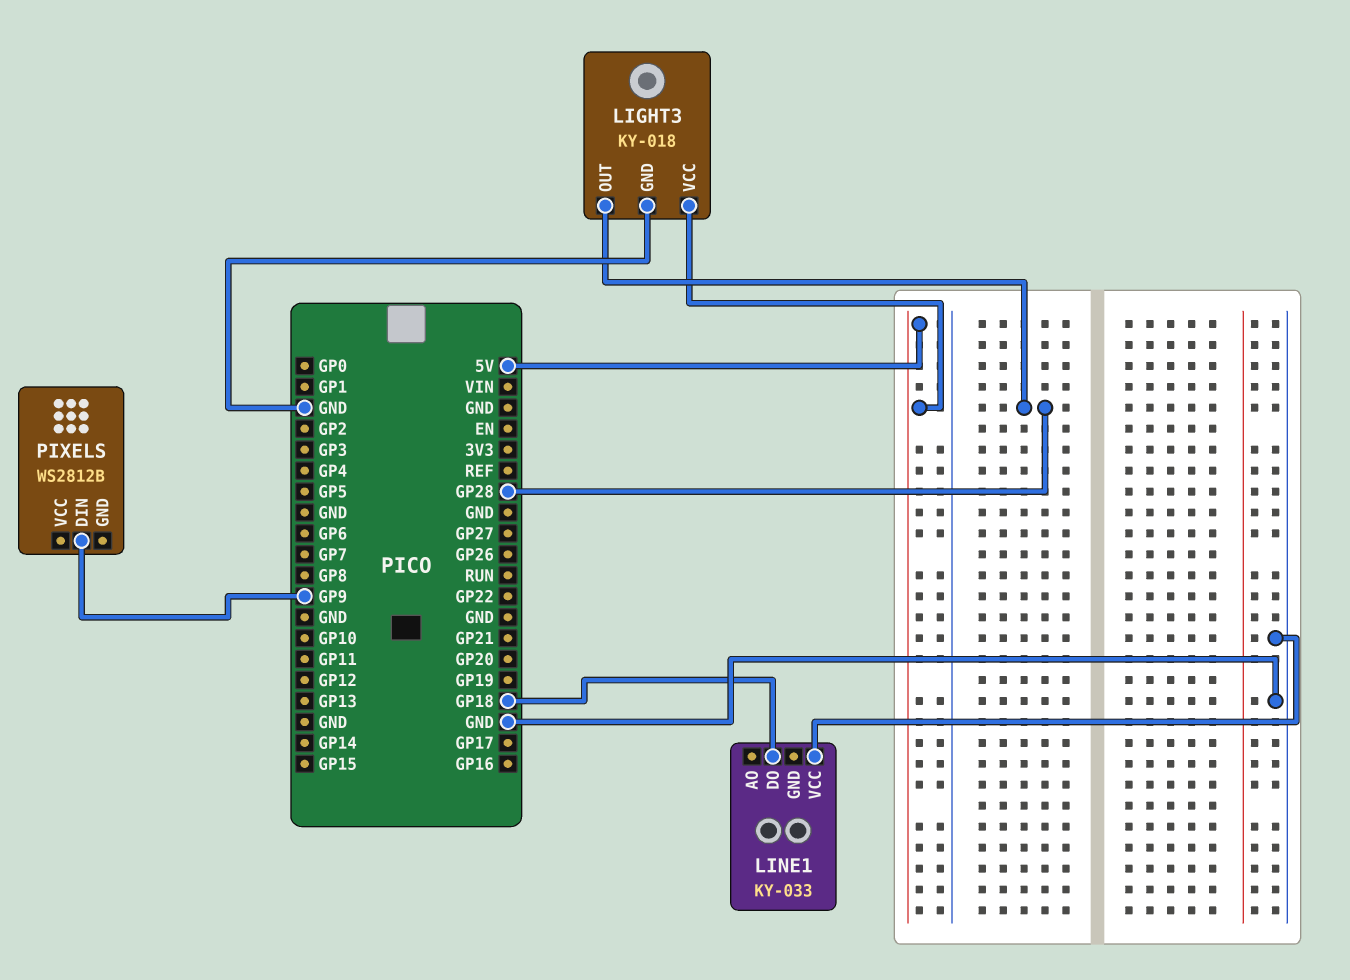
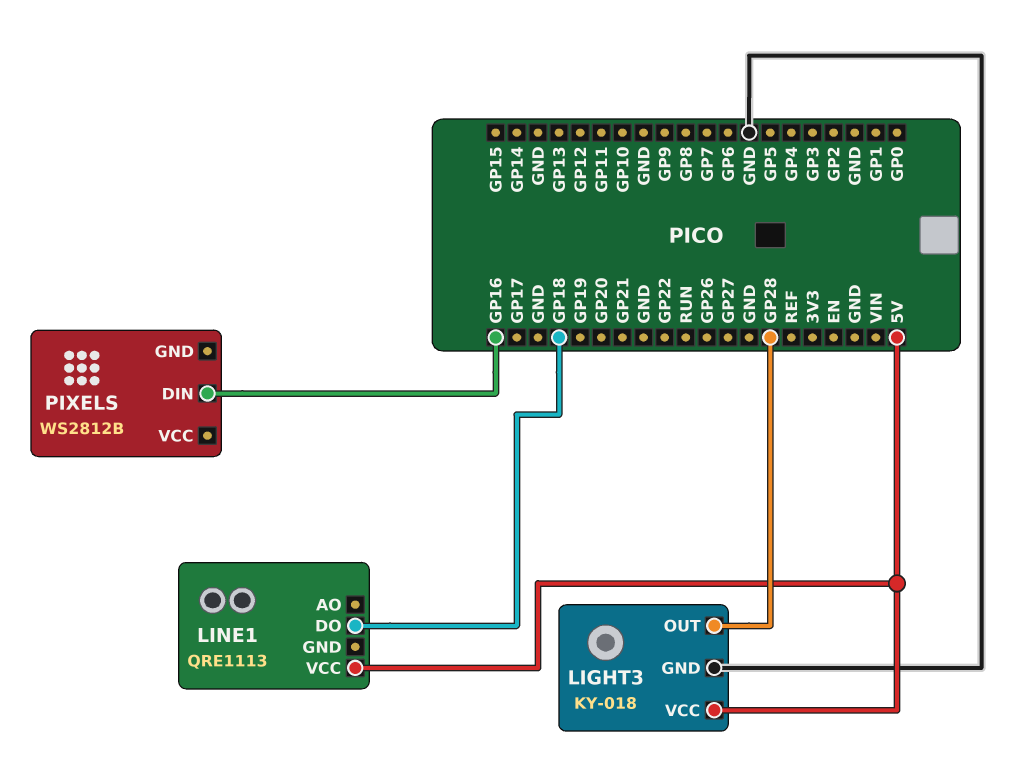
LINE1: KY-033 -> QRE1113
LINE1 pin VCC: GND -> 5V
PIXELS pin DIN: GP9 -> GP16

